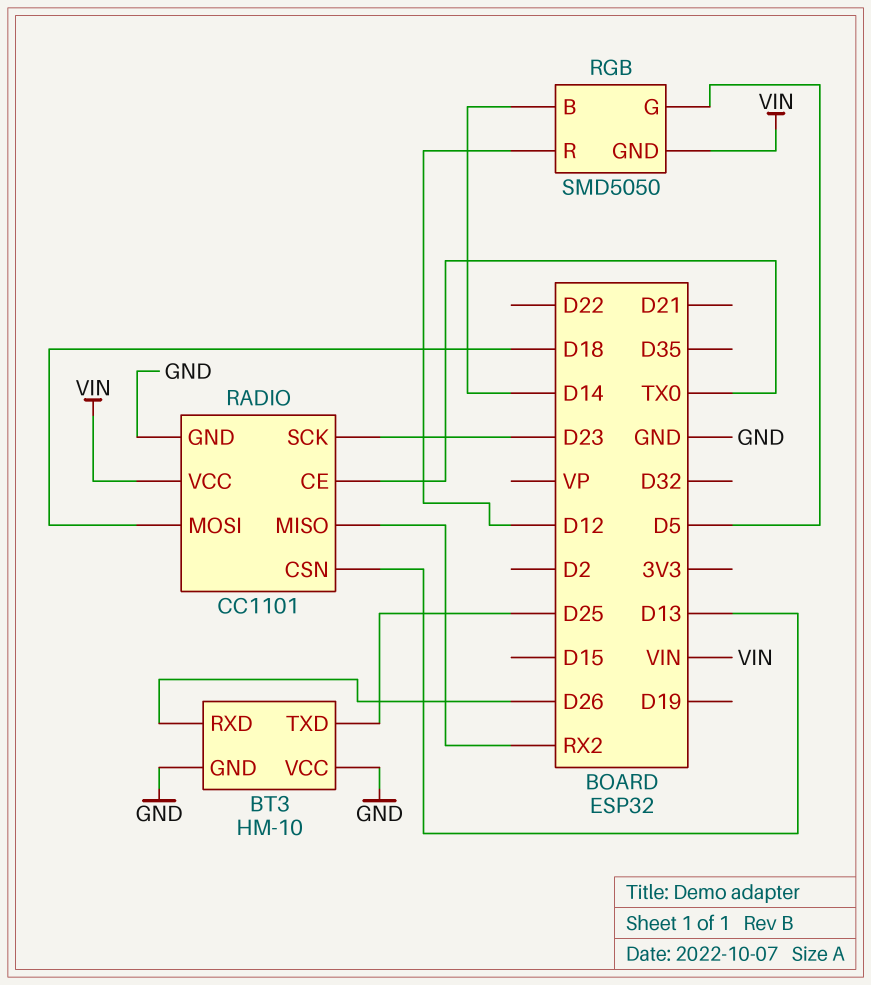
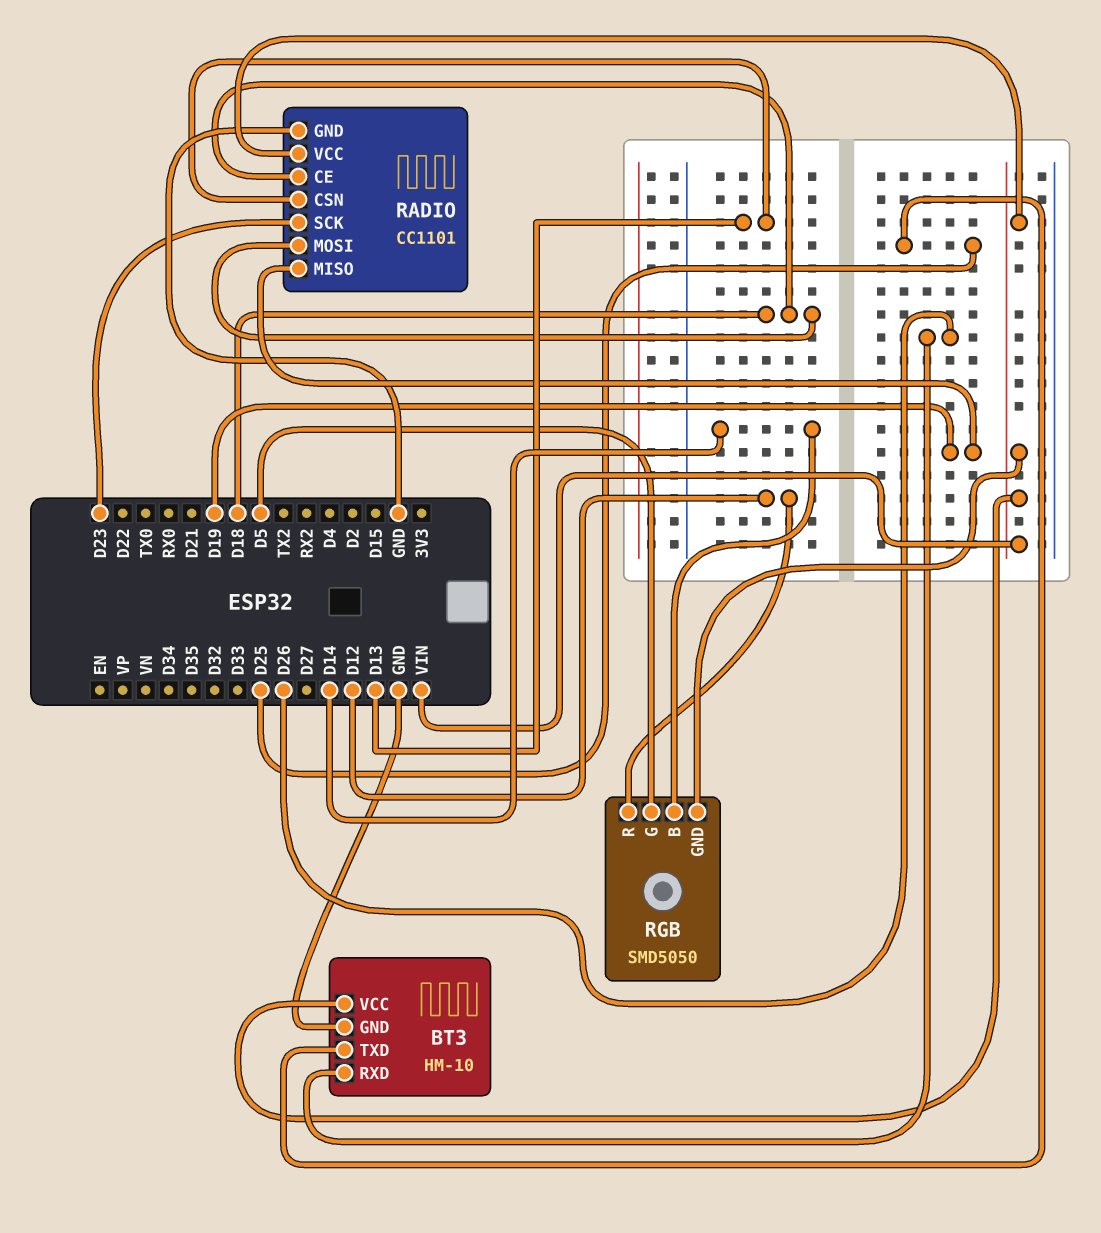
BT3 pin VCC: GND -> VIN
RADIO pin CE: TX0 -> D18
RADIO pin MISO: RX2 -> D19

